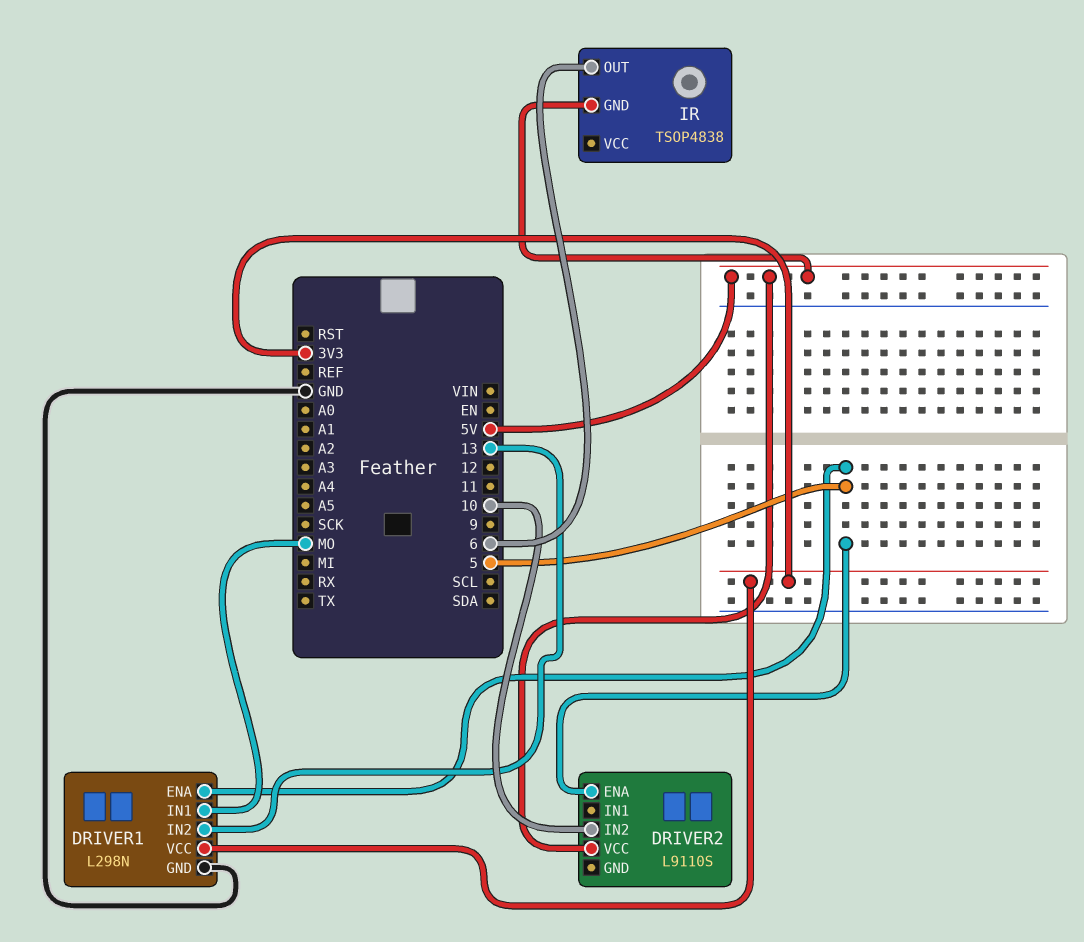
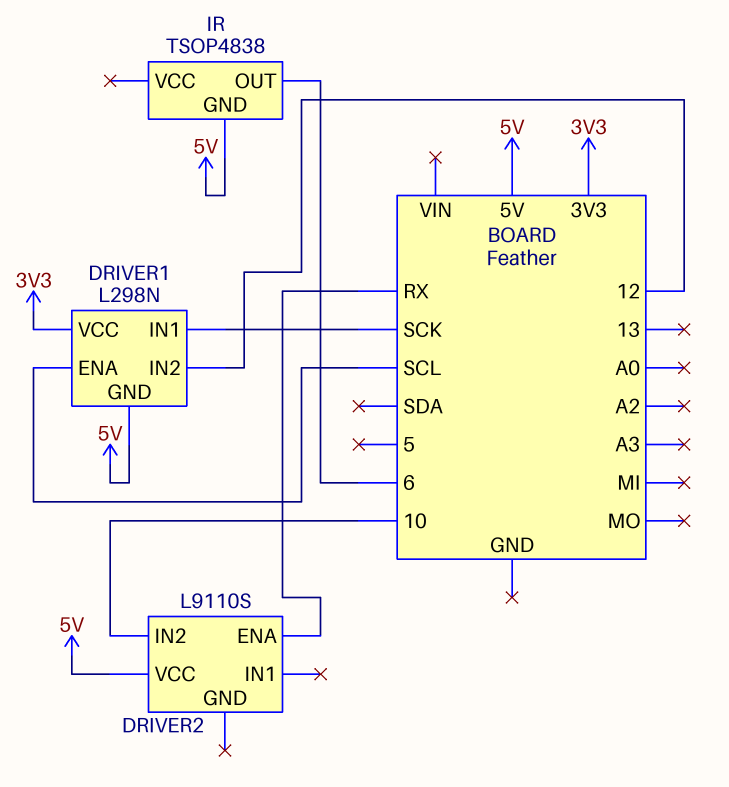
DRIVER1 pin ENA: 5 -> SCL
DRIVER1 pin GND: GND -> 5V
DRIVER1 pin IN1: MO -> SCK
DRIVER1 pin IN2: 13 -> 12
DRIVER2 pin ENA: 5 -> RX

